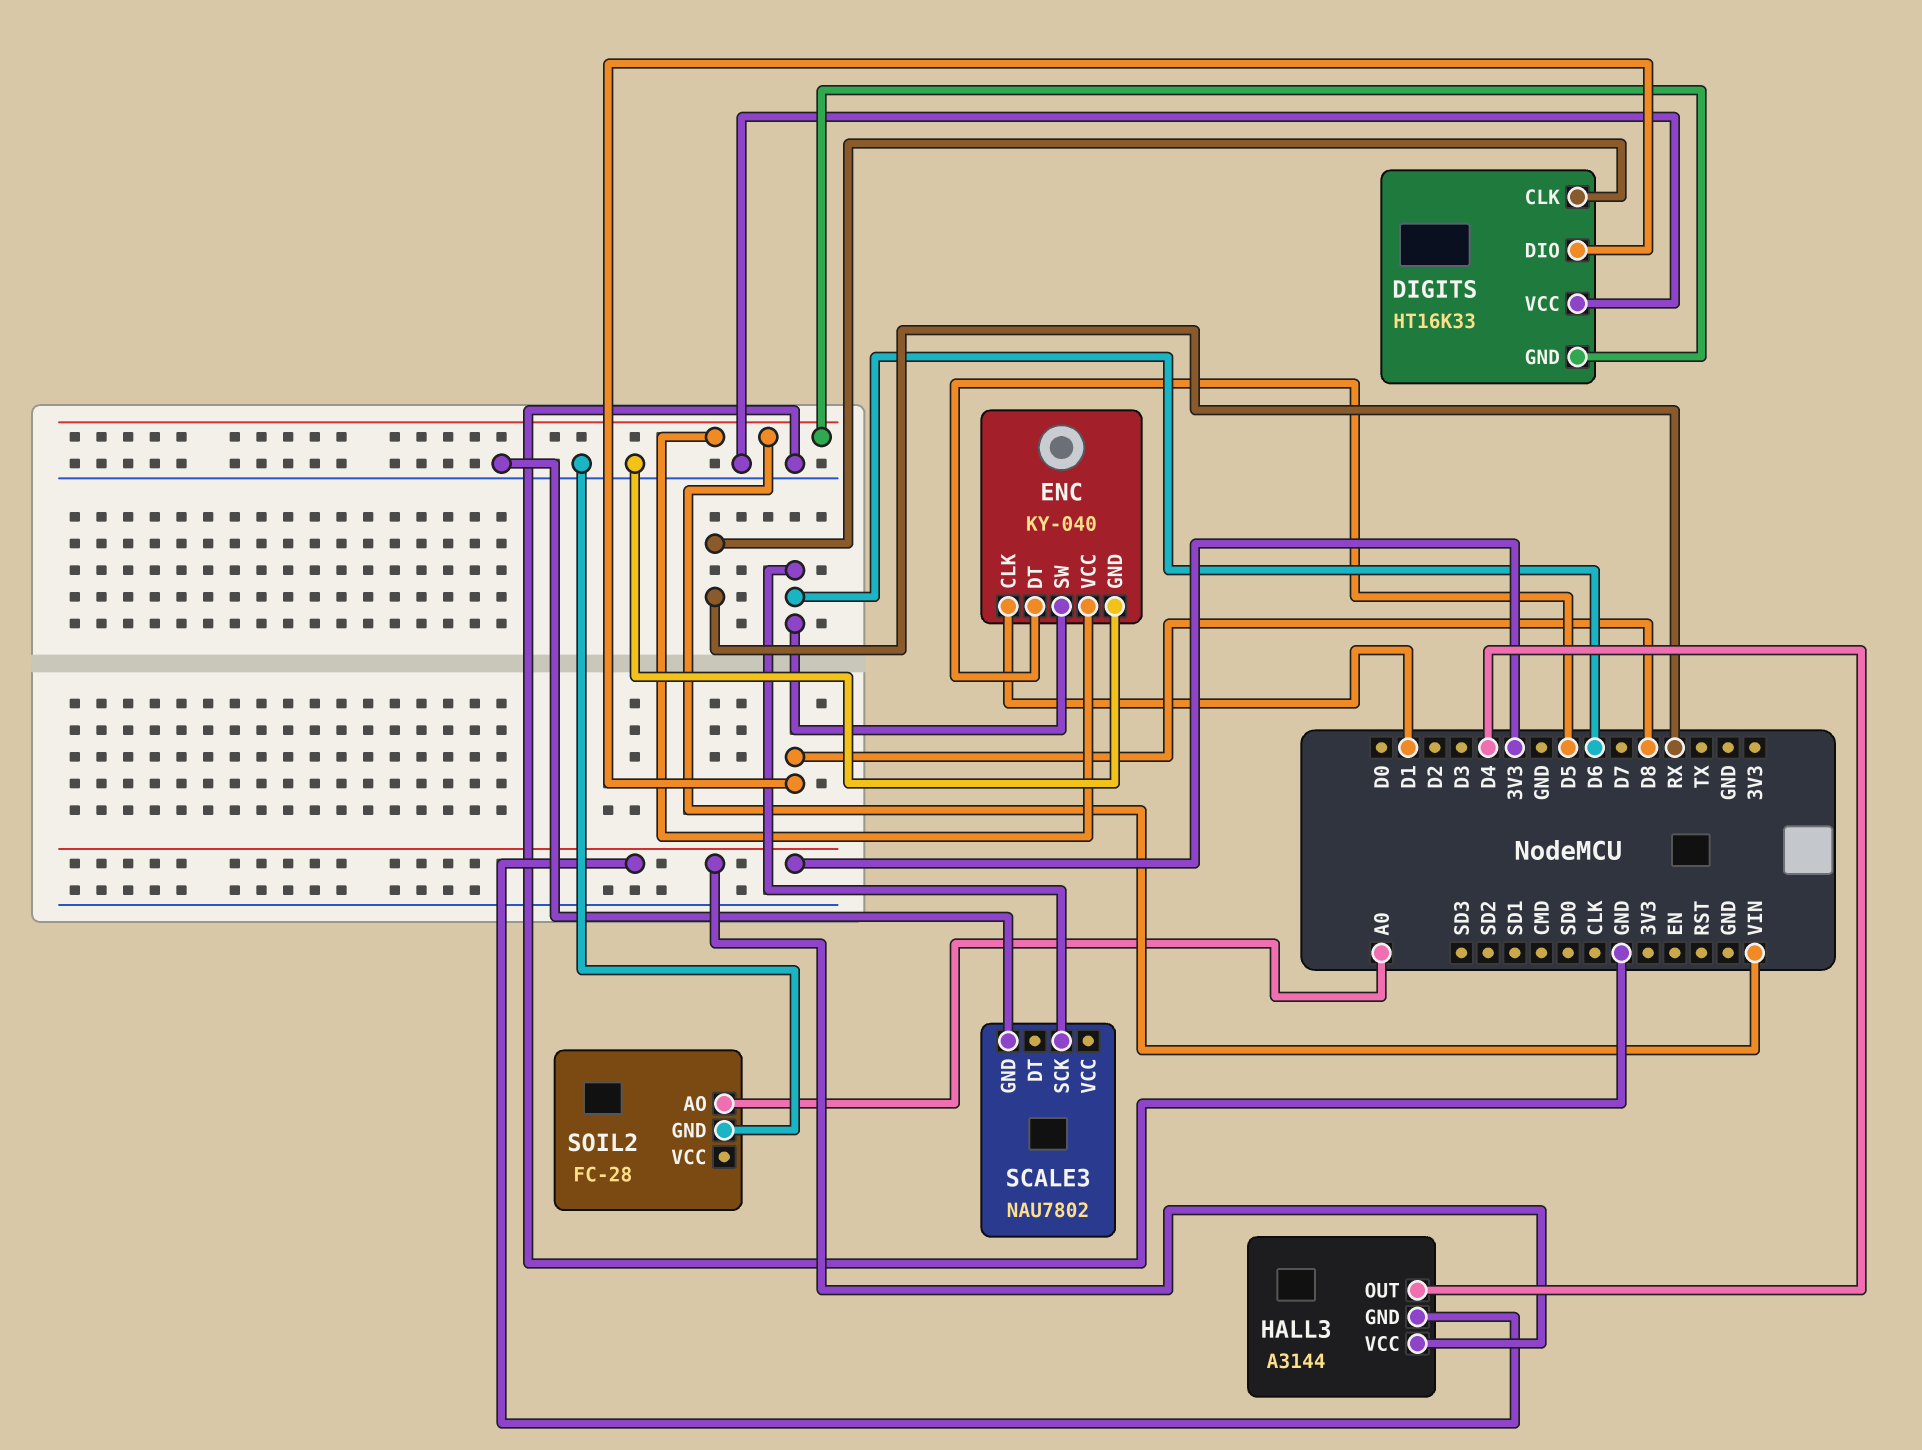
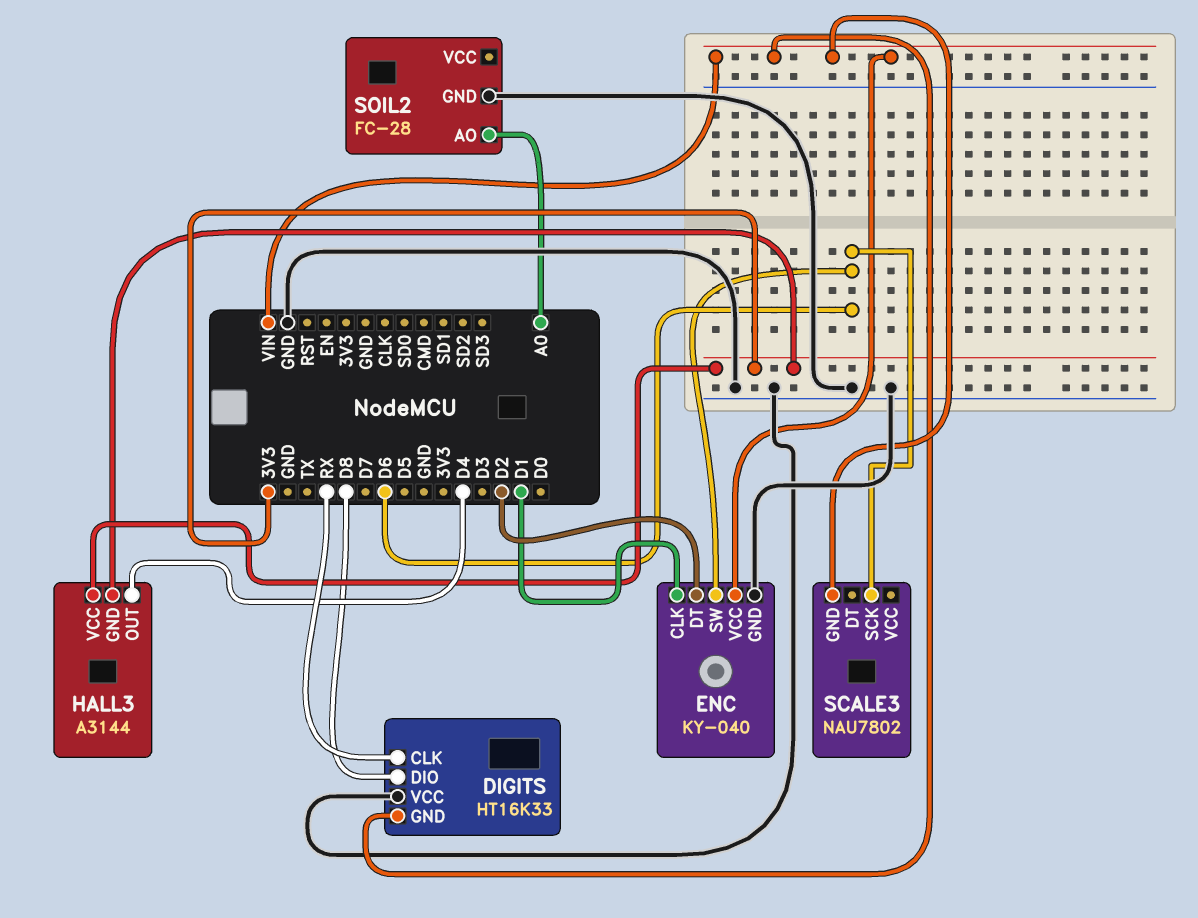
ENC pin DT: D5 -> D2
SCALE3 pin GND: GND -> VIN

